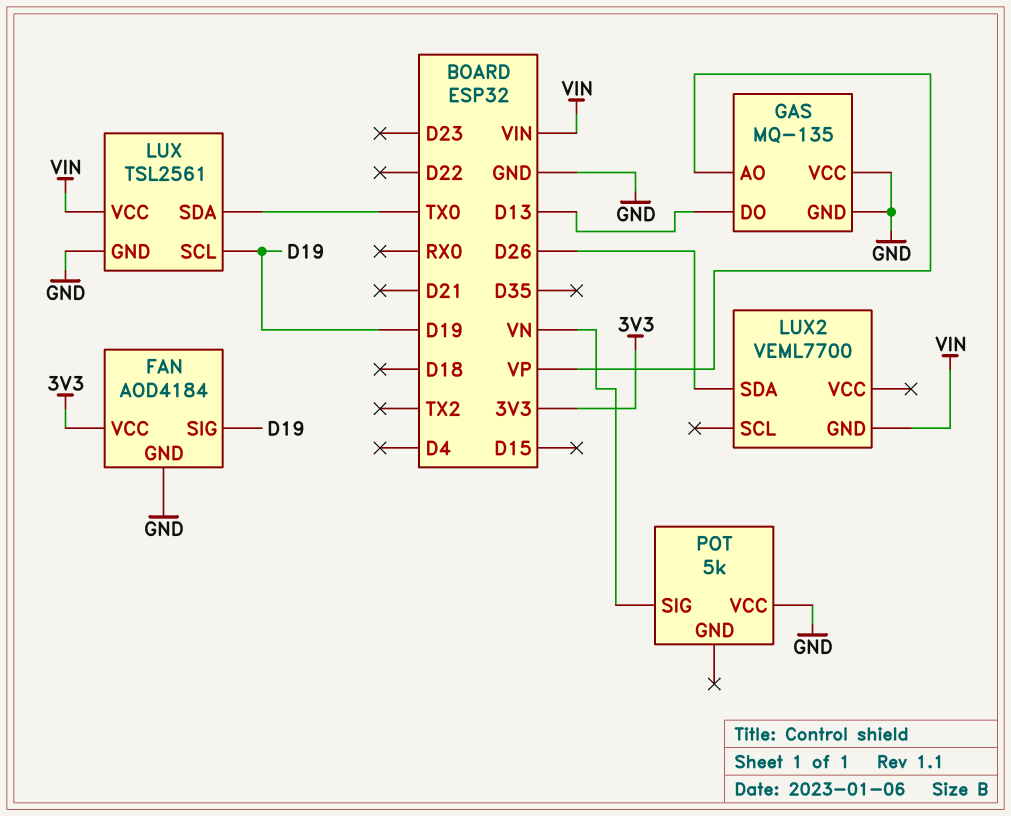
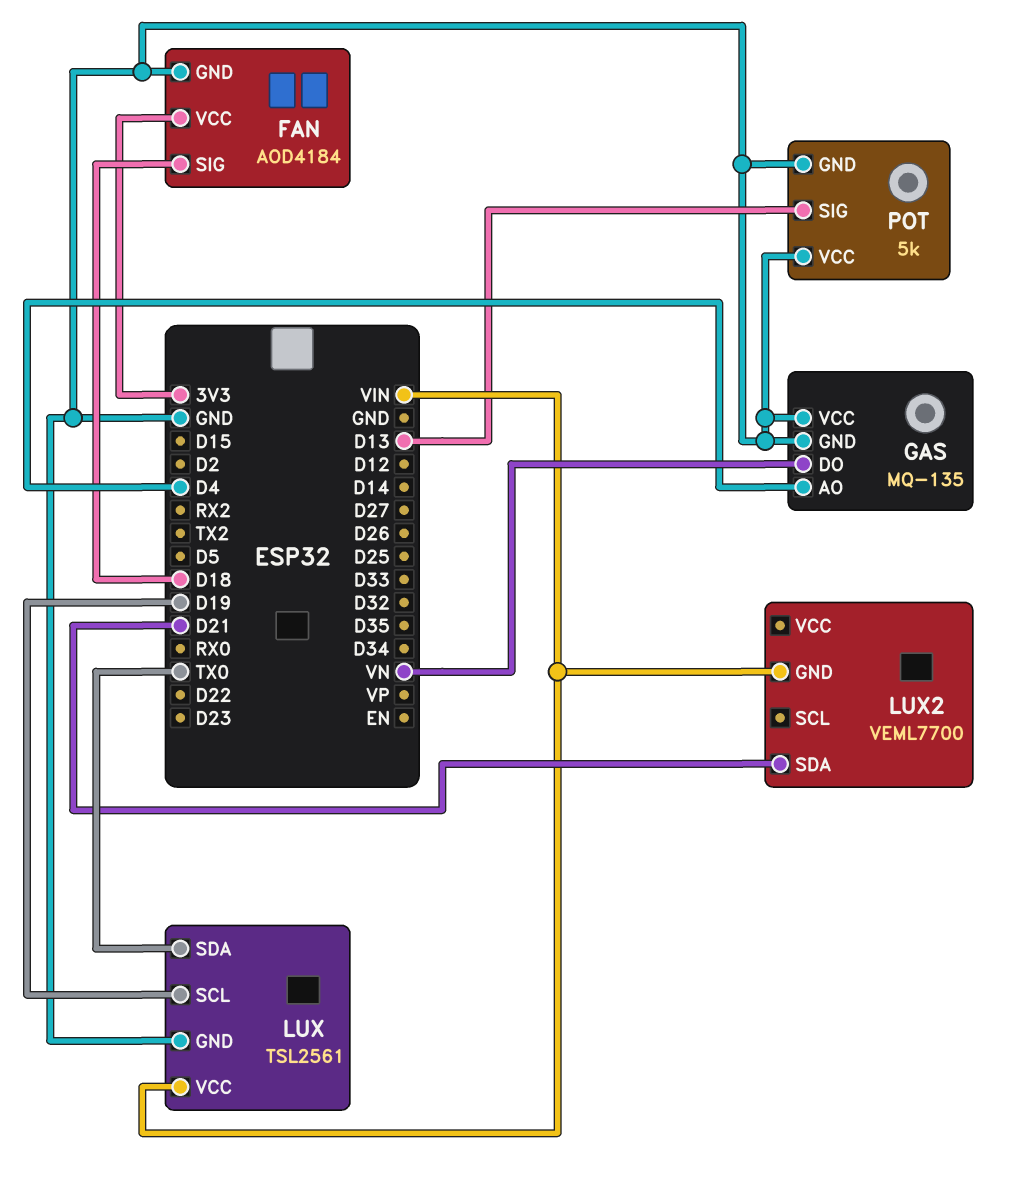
FAN pin SIG: D19 -> D18
GAS pin AO: VP -> D4
GAS pin DO: D13 -> VN
LUX2 pin SDA: D26 -> D21
POT pin GND: none -> GND
POT pin SIG: VN -> D13

